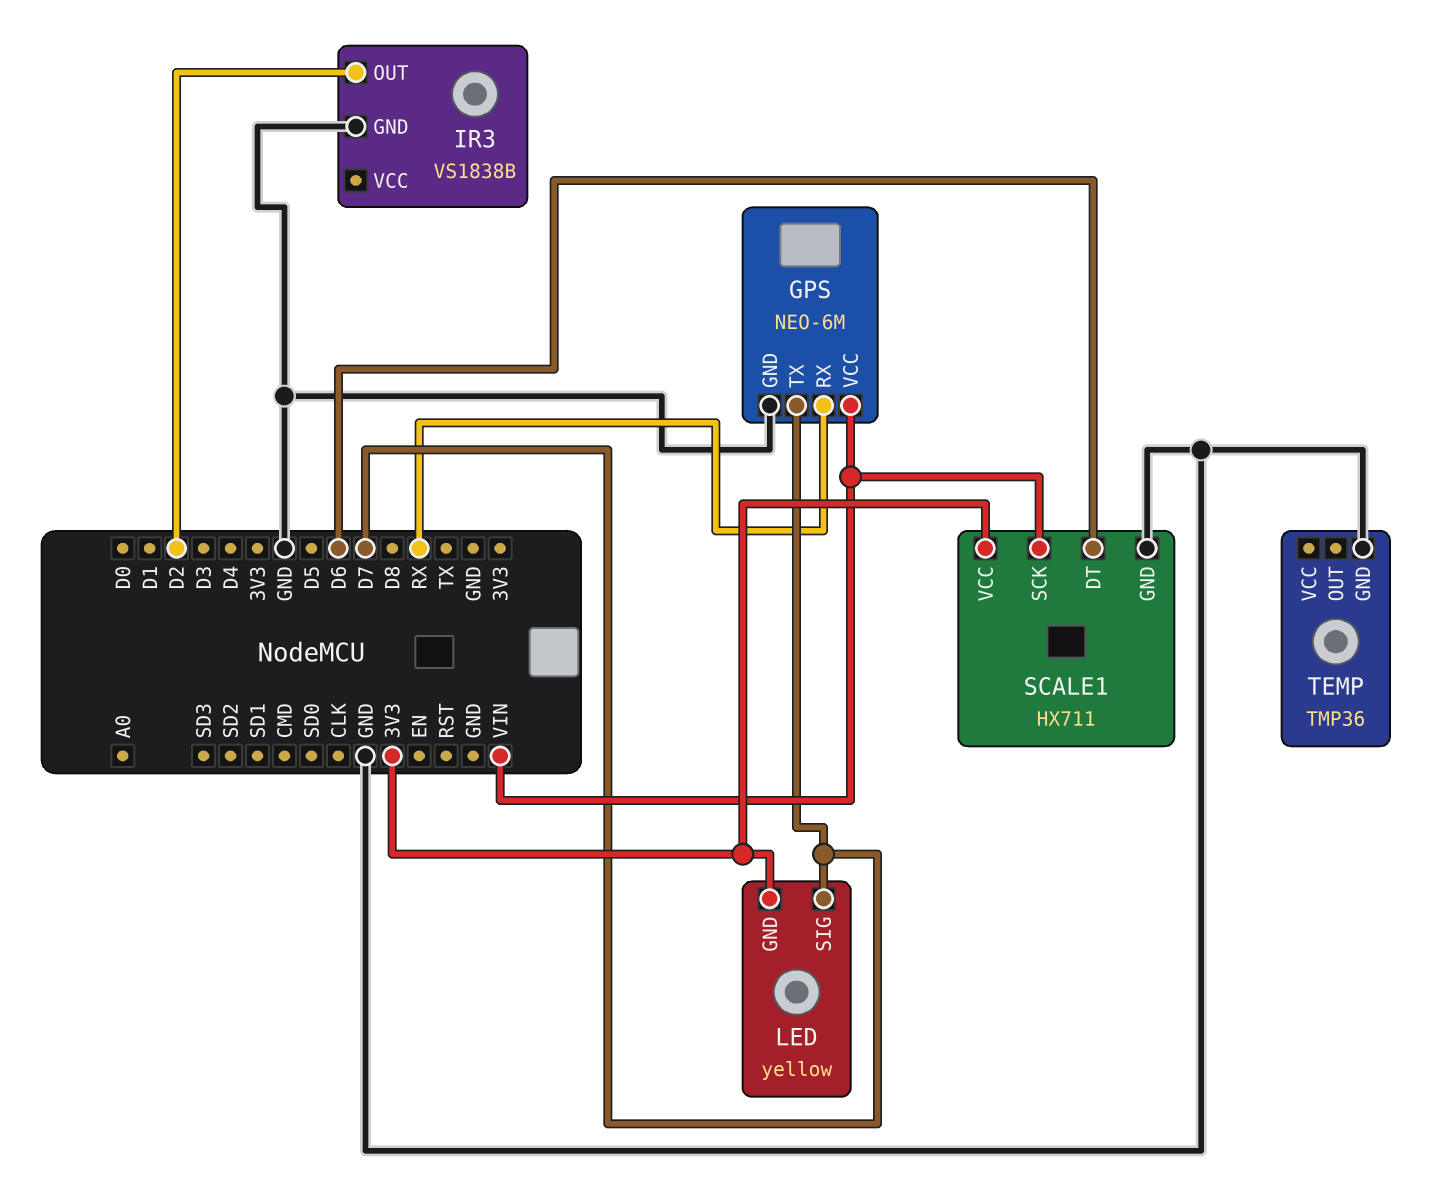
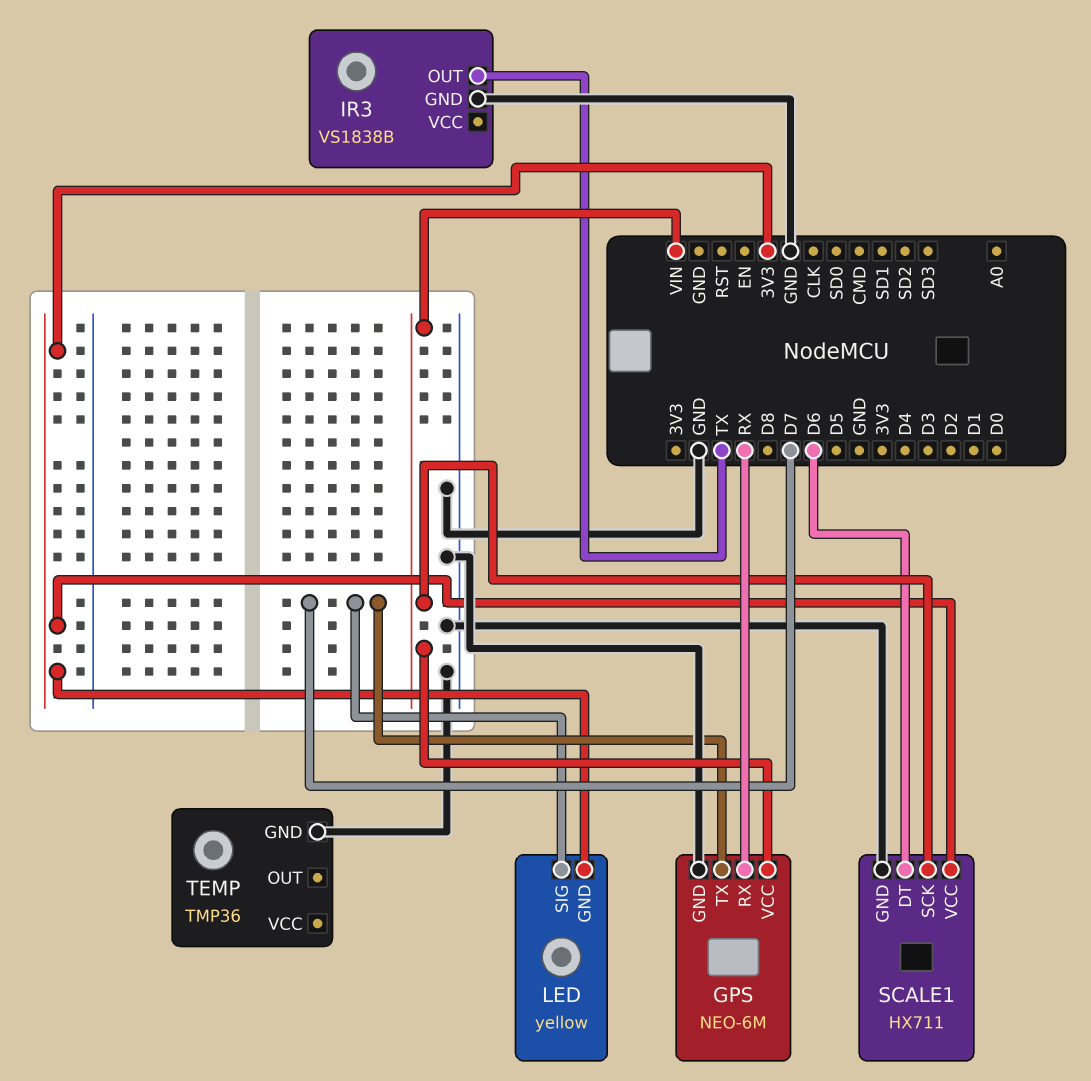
IR3 pin OUT: D2 -> TX

